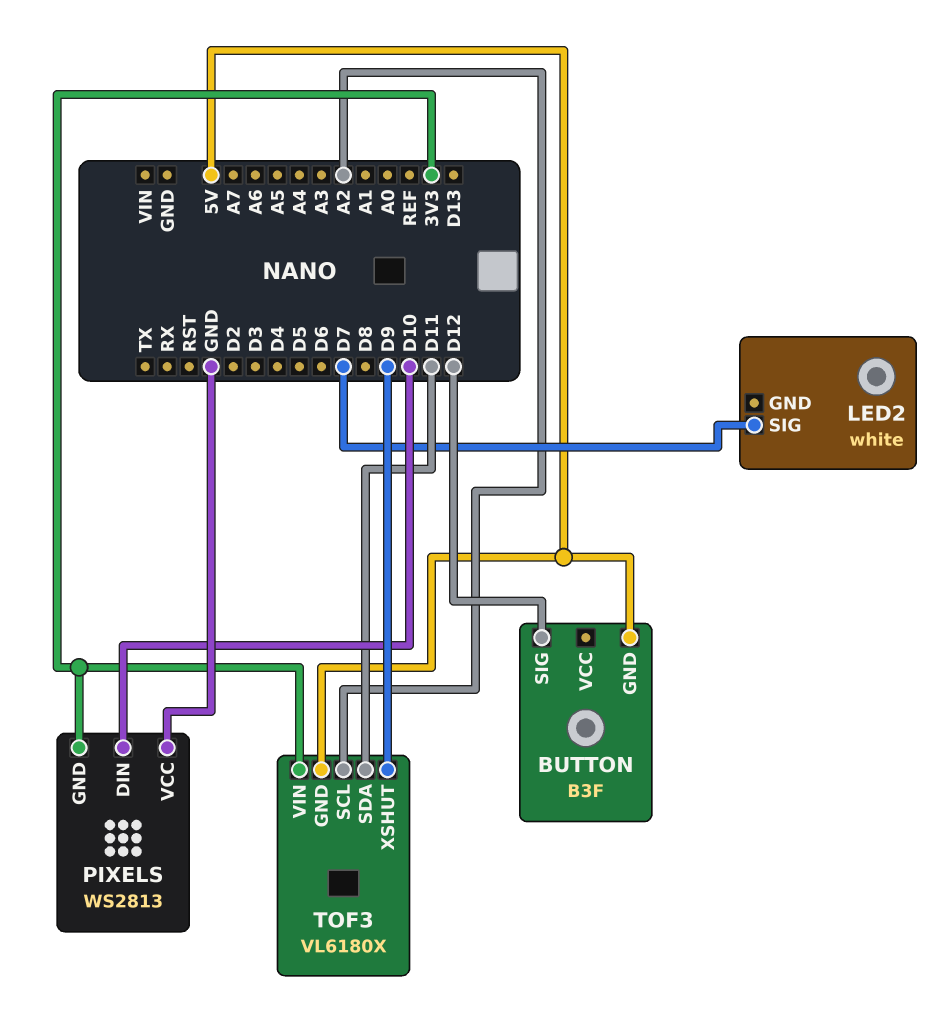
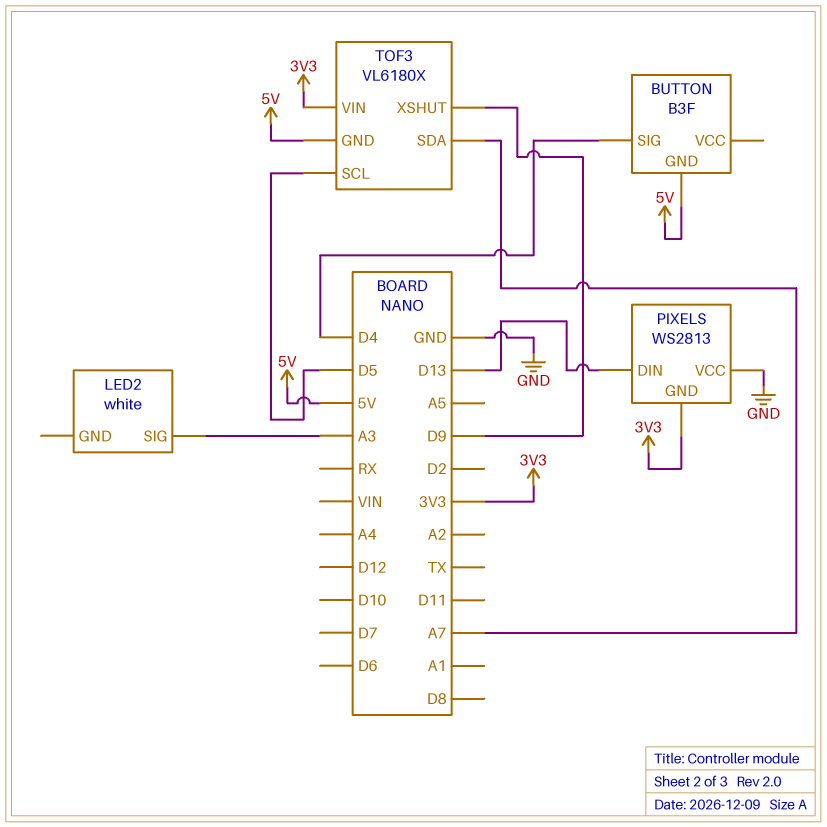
BUTTON pin SIG: D12 -> D4
LED2 pin SIG: D7 -> A3
PIXELS pin DIN: D10 -> D13
TOF3 pin SCL: A2 -> D5
TOF3 pin SDA: D11 -> A7

